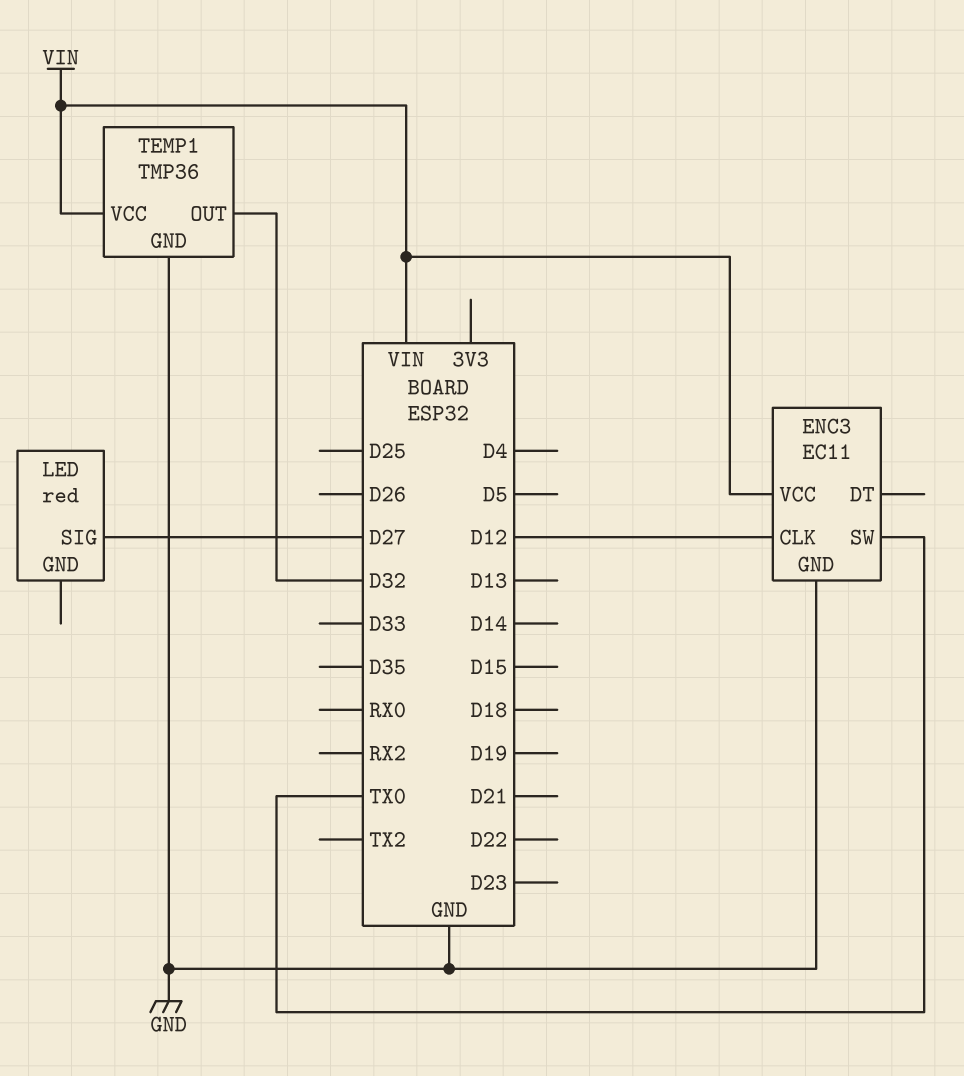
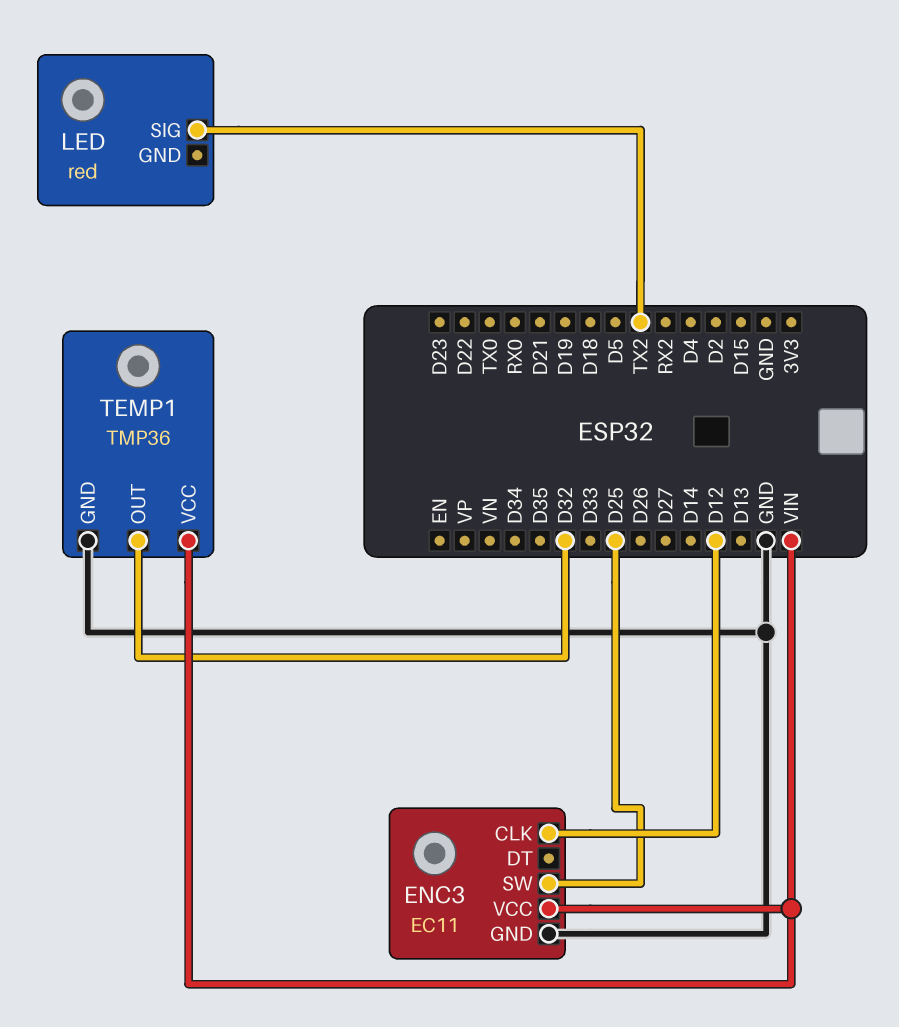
ENC3 pin SW: TX0 -> D25
LED pin SIG: D27 -> TX2

